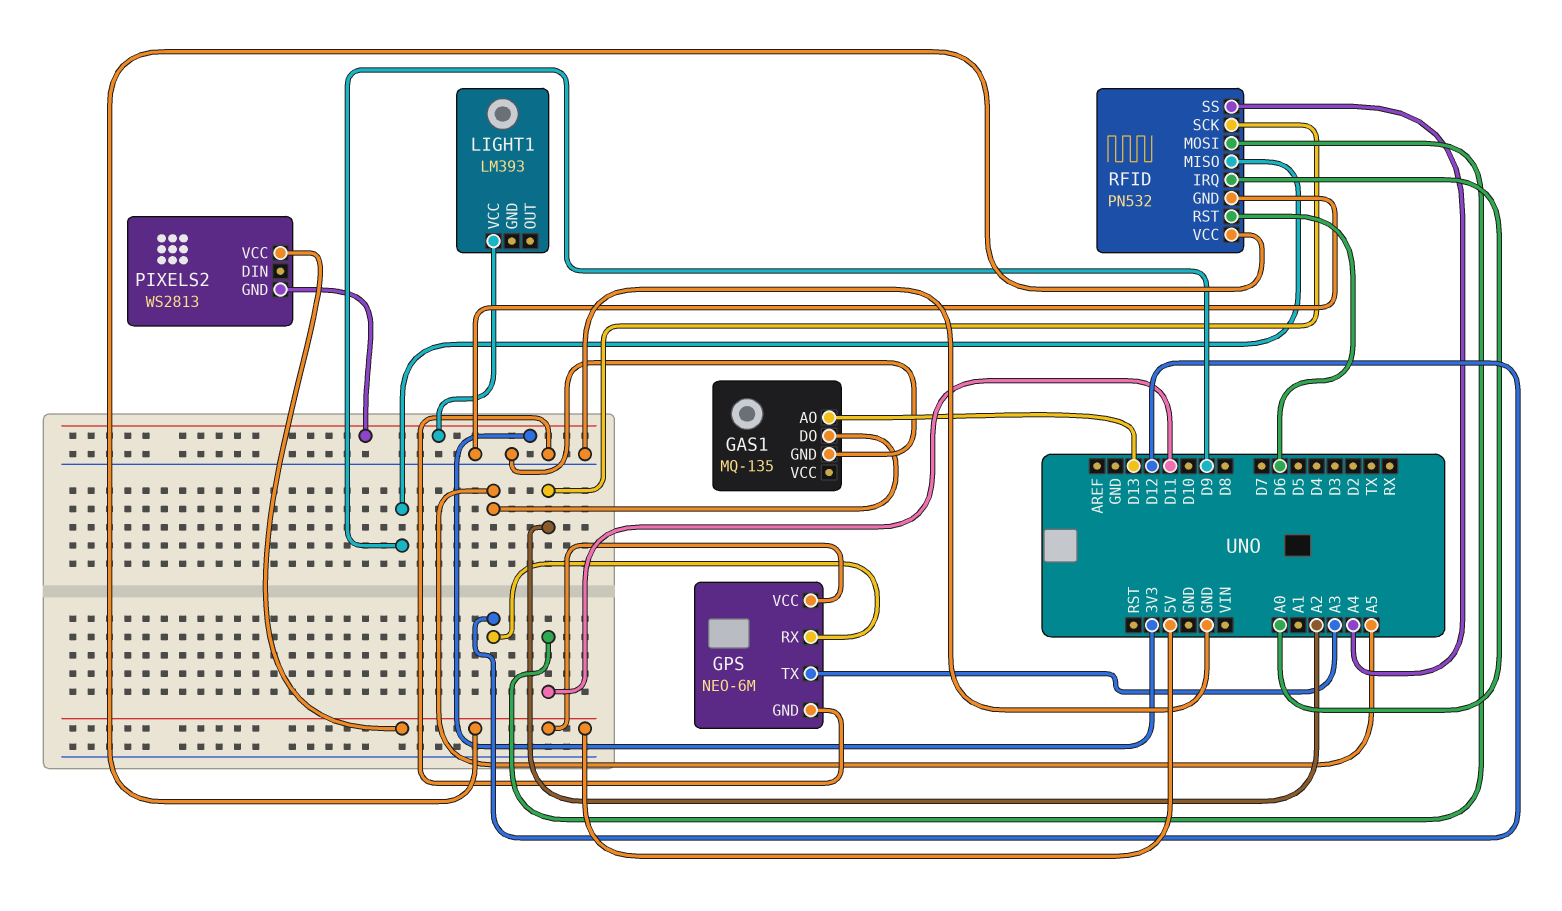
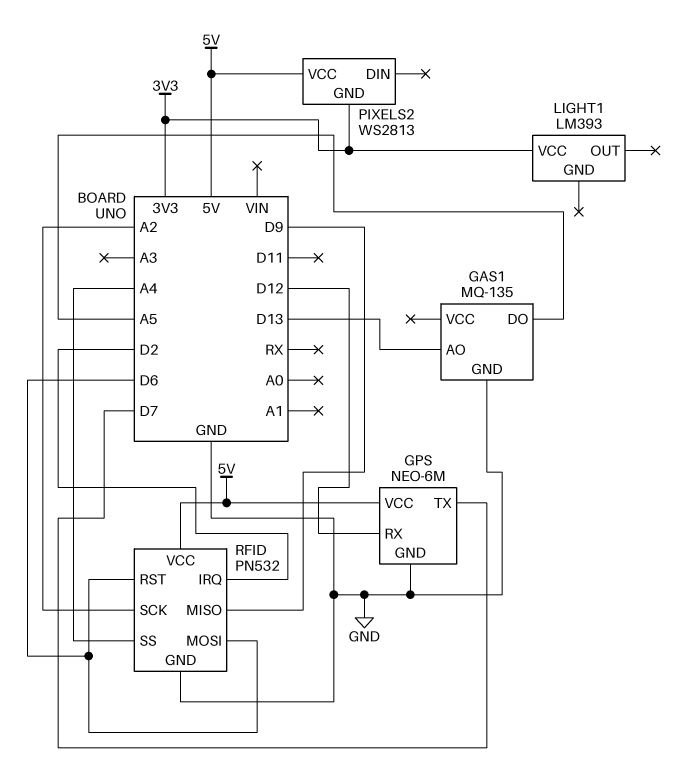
GPS pin TX: A3 -> D7
RFID pin IRQ: A0 -> D2
RFID pin MOSI: D11 -> D6

